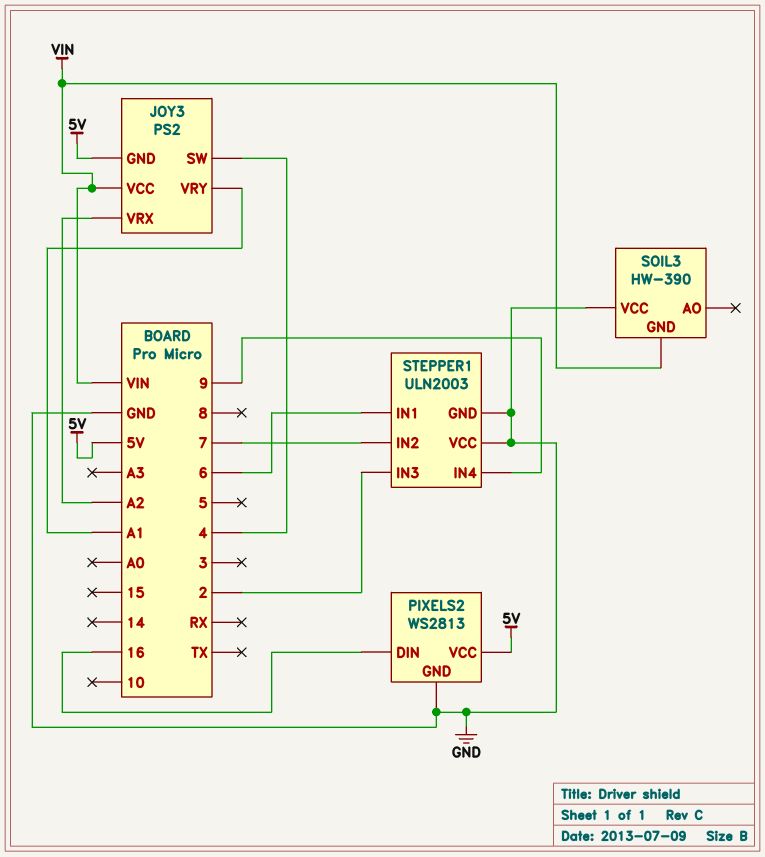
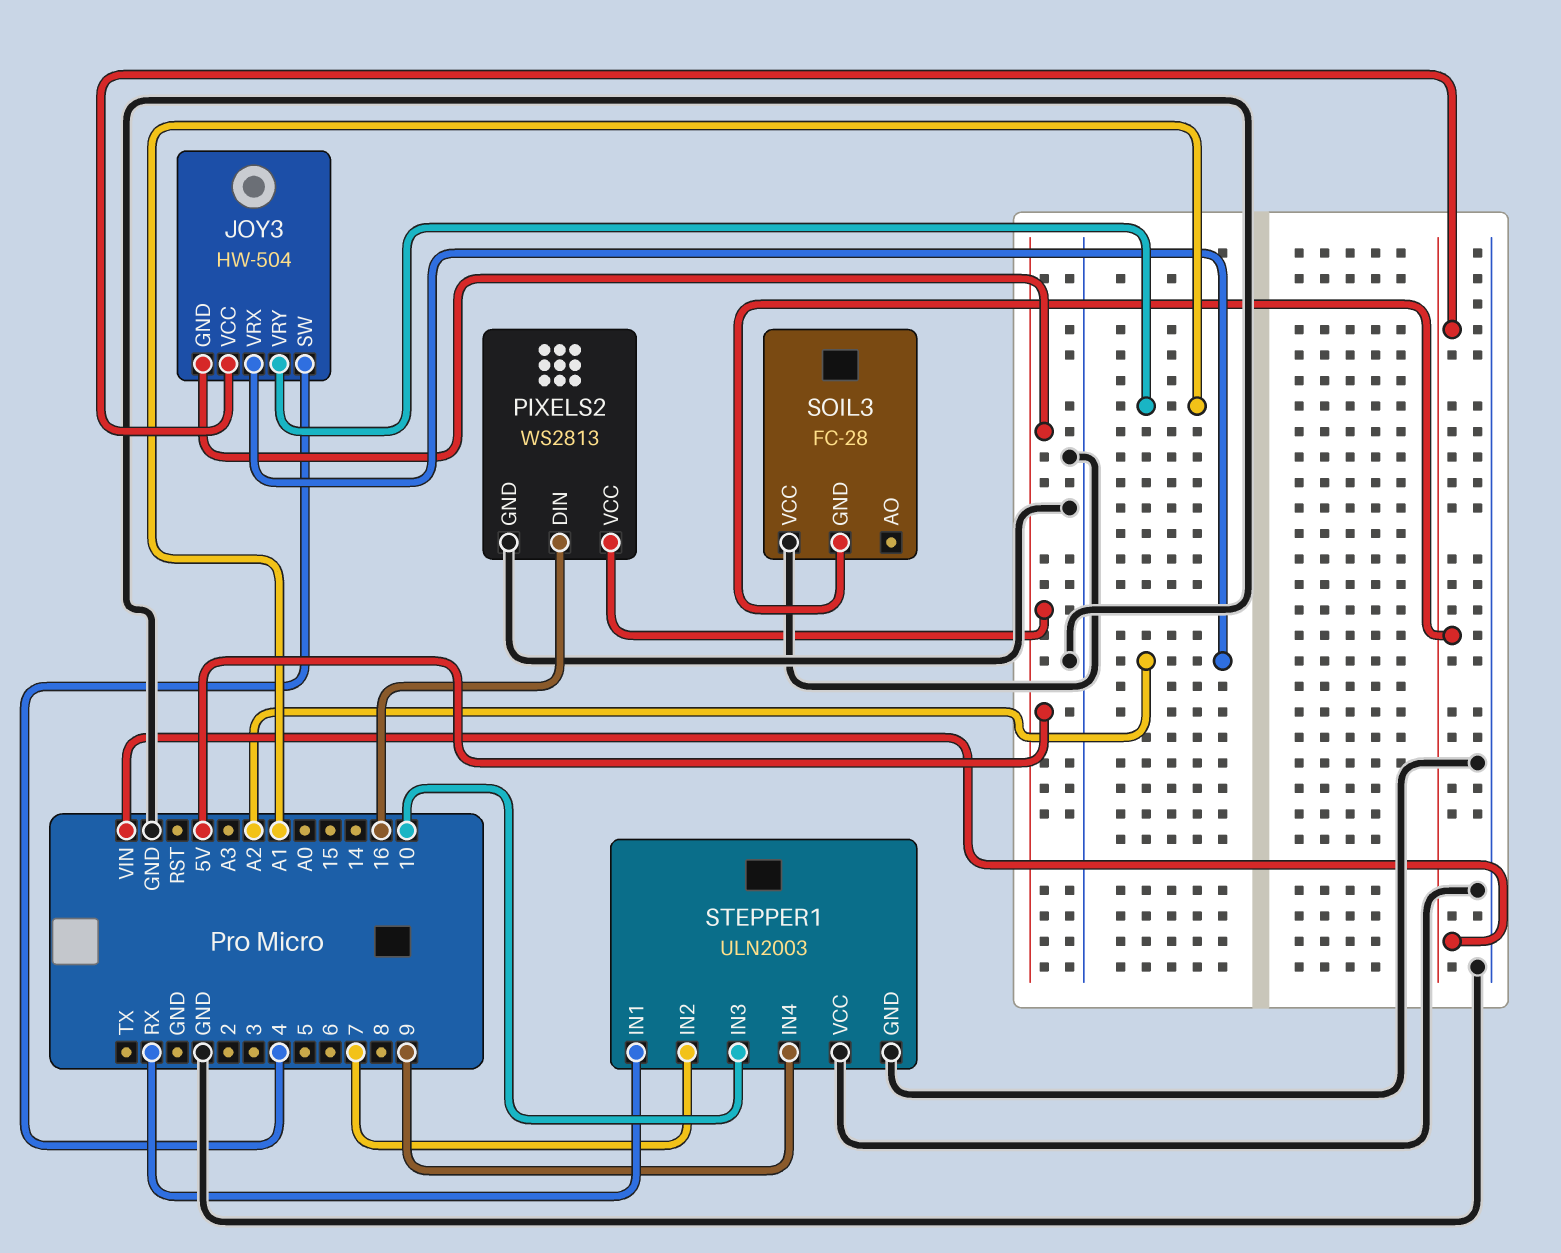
JOY3: PS2 -> HW-504
SOIL3: HW-390 -> FC-28
STEPPER1 pin IN1: 6 -> RX
STEPPER1 pin IN3: 2 -> 10

